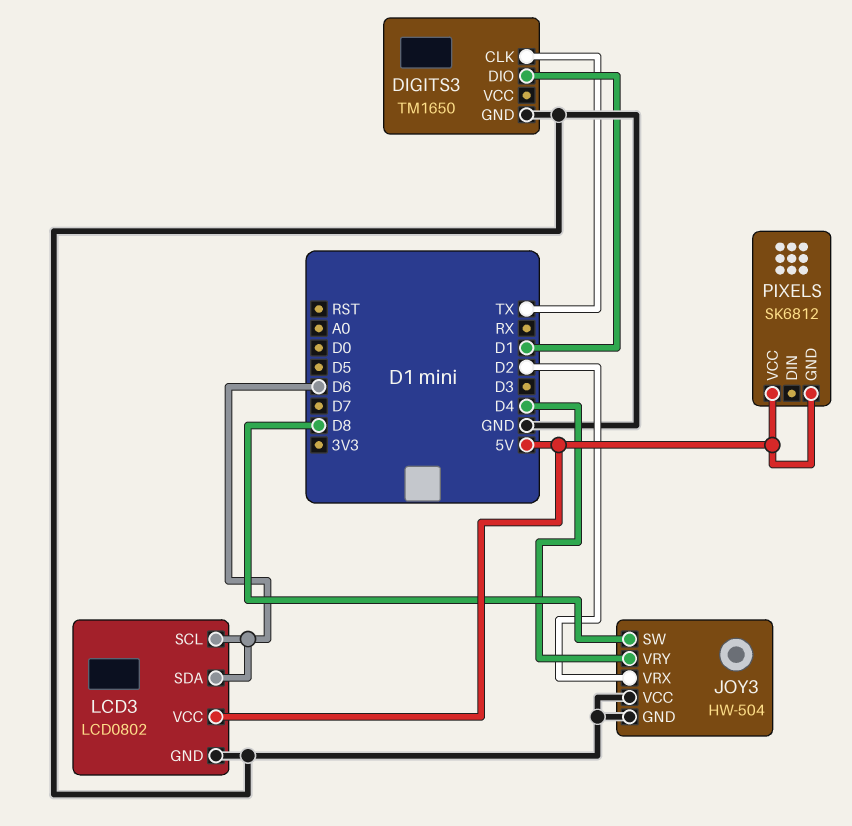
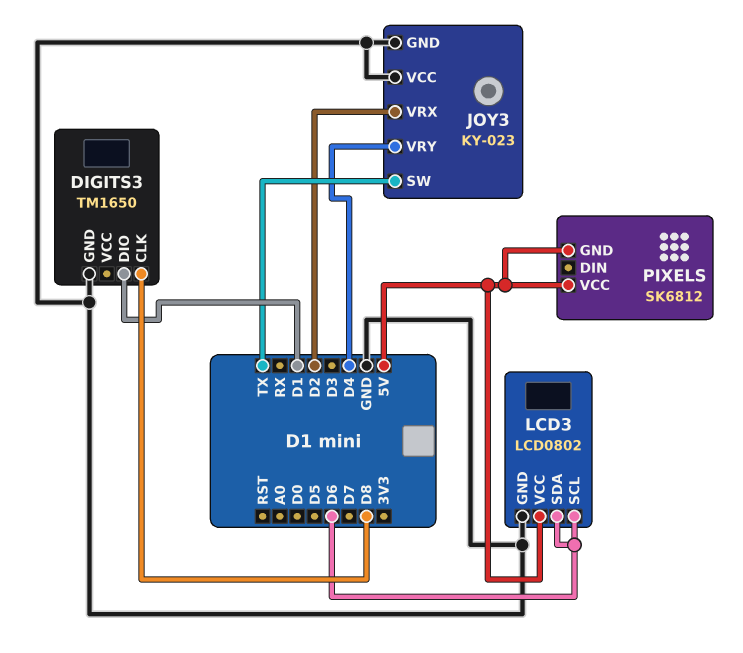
DIGITS3 pin CLK: TX -> D8
JOY3: HW-504 -> KY-023
JOY3 pin SW: D8 -> TX

